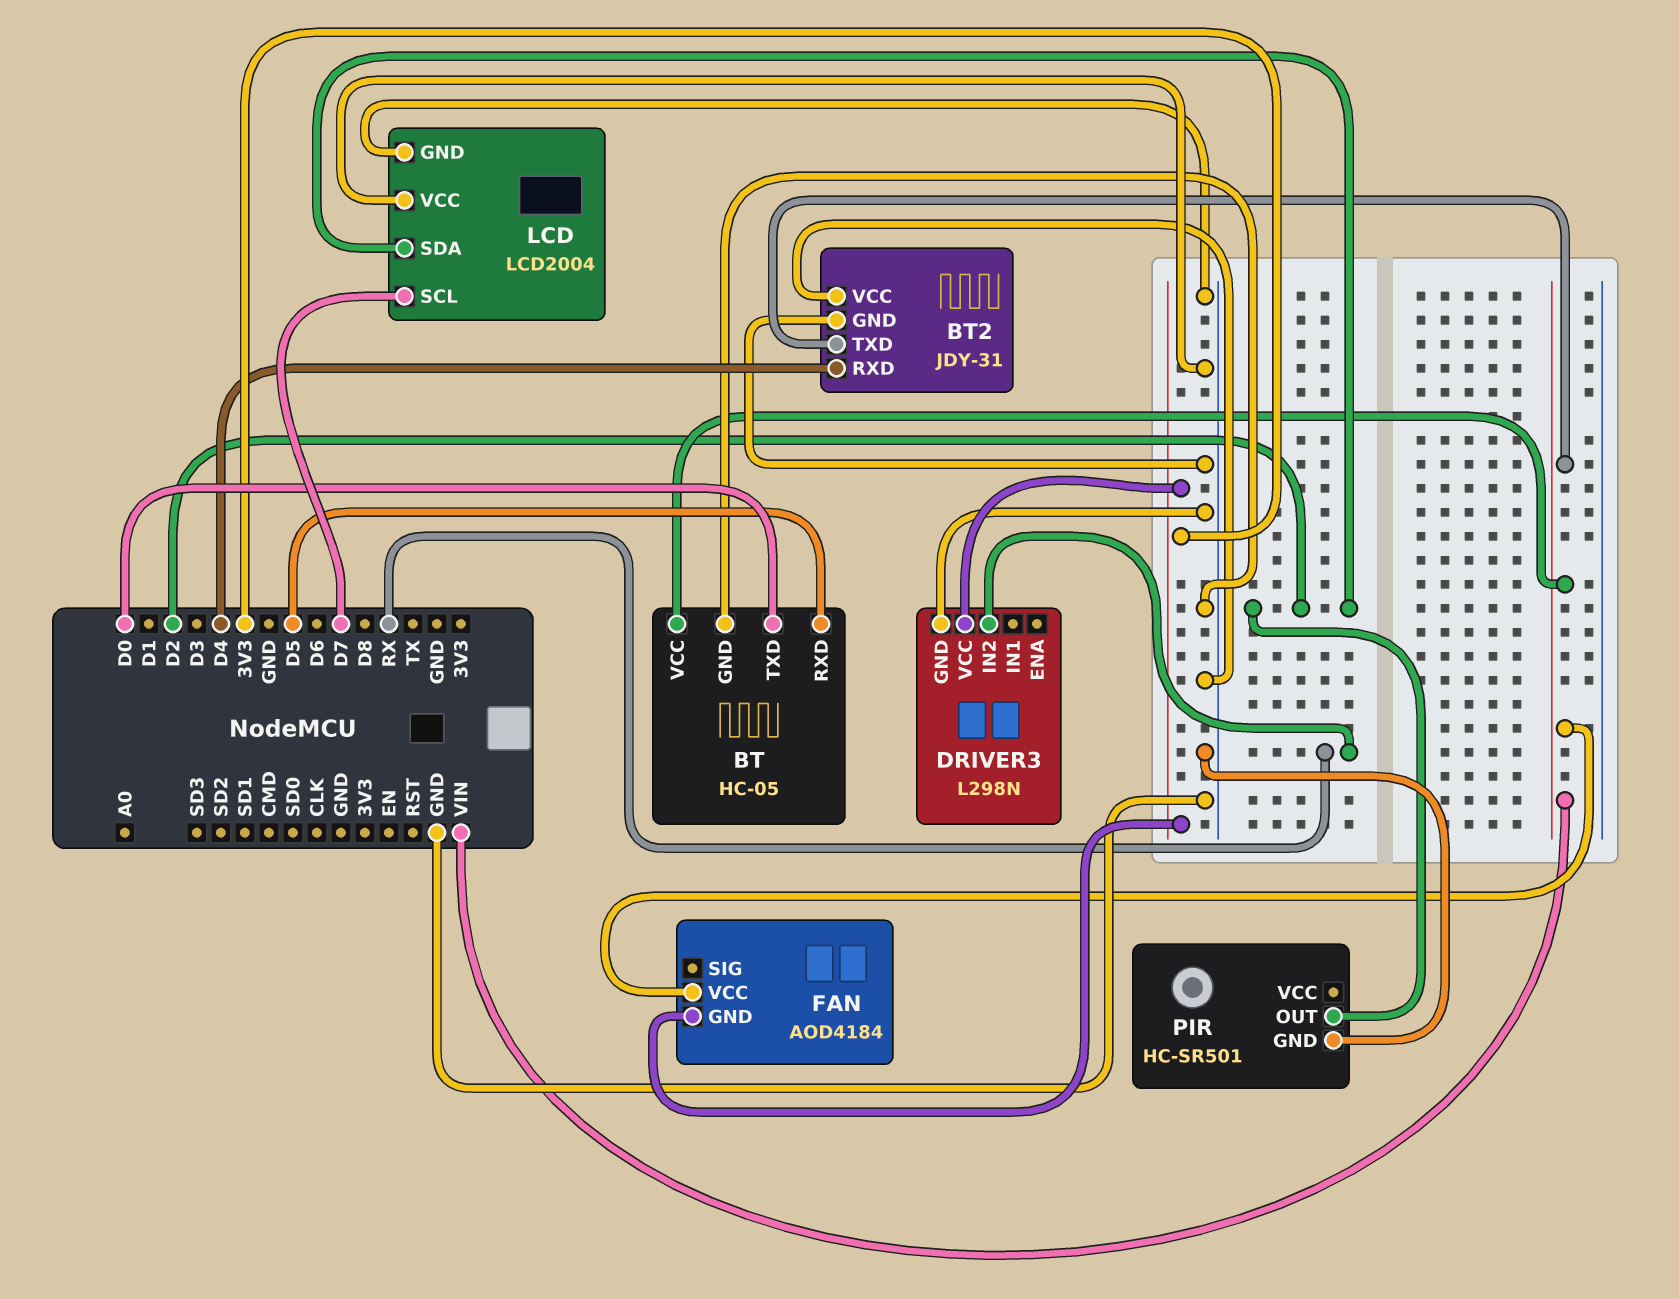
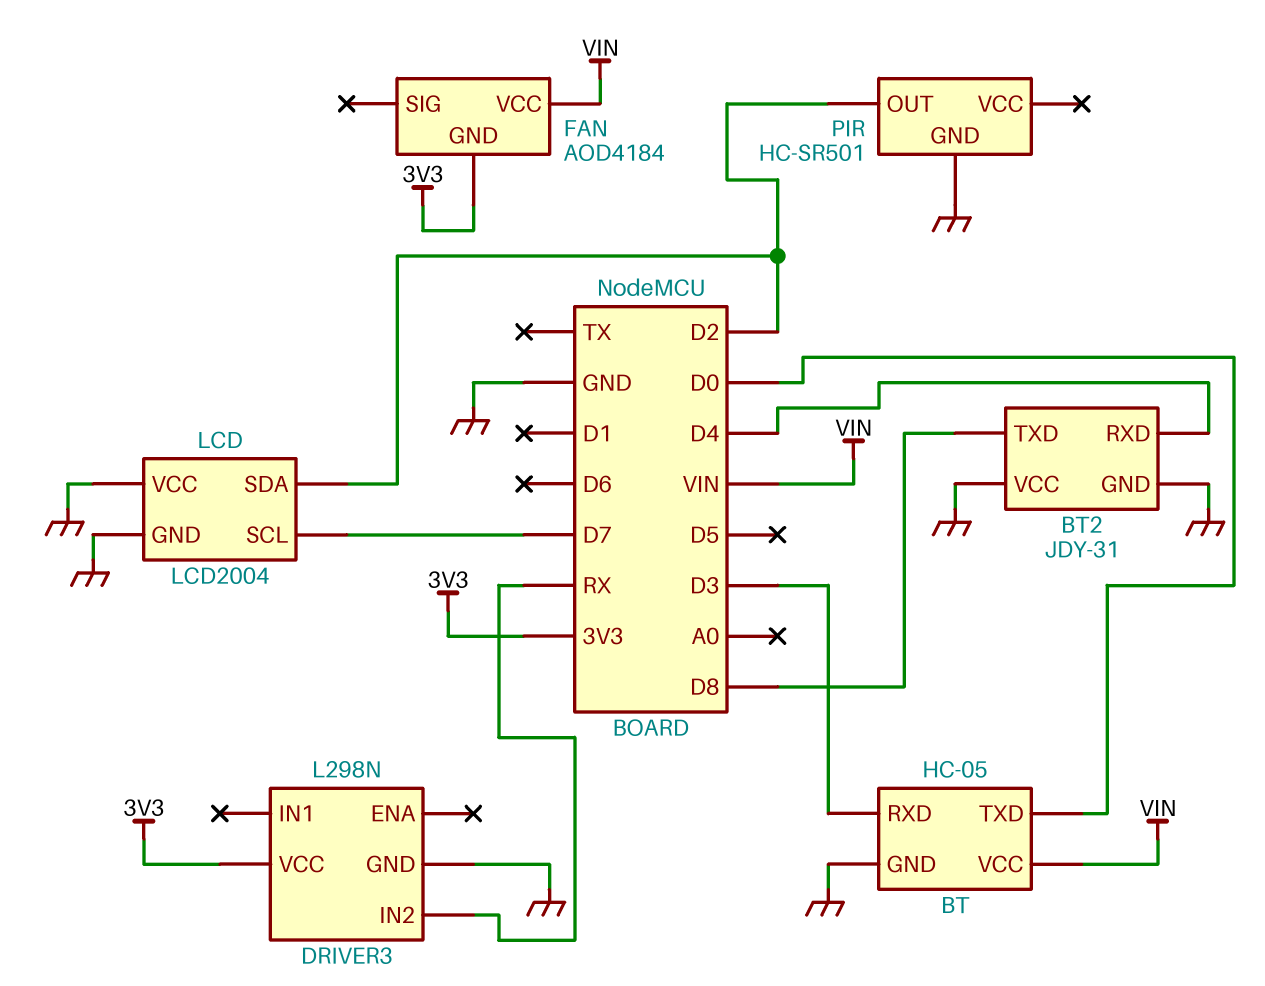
BT pin RXD: D5 -> D3
BT2 pin TXD: VIN -> D8

